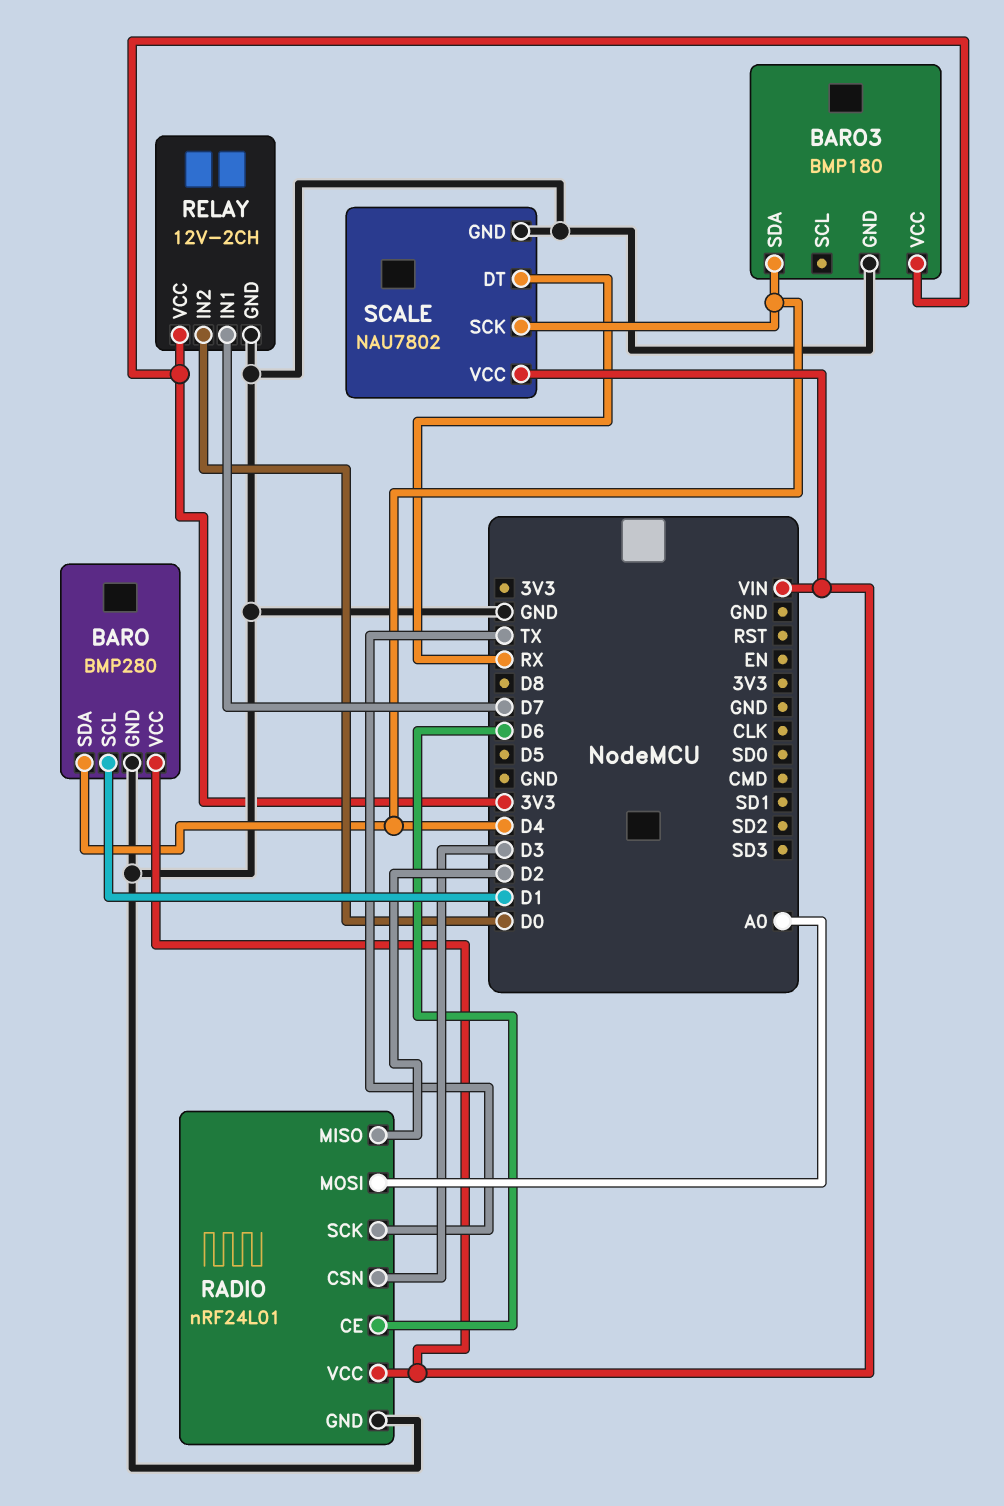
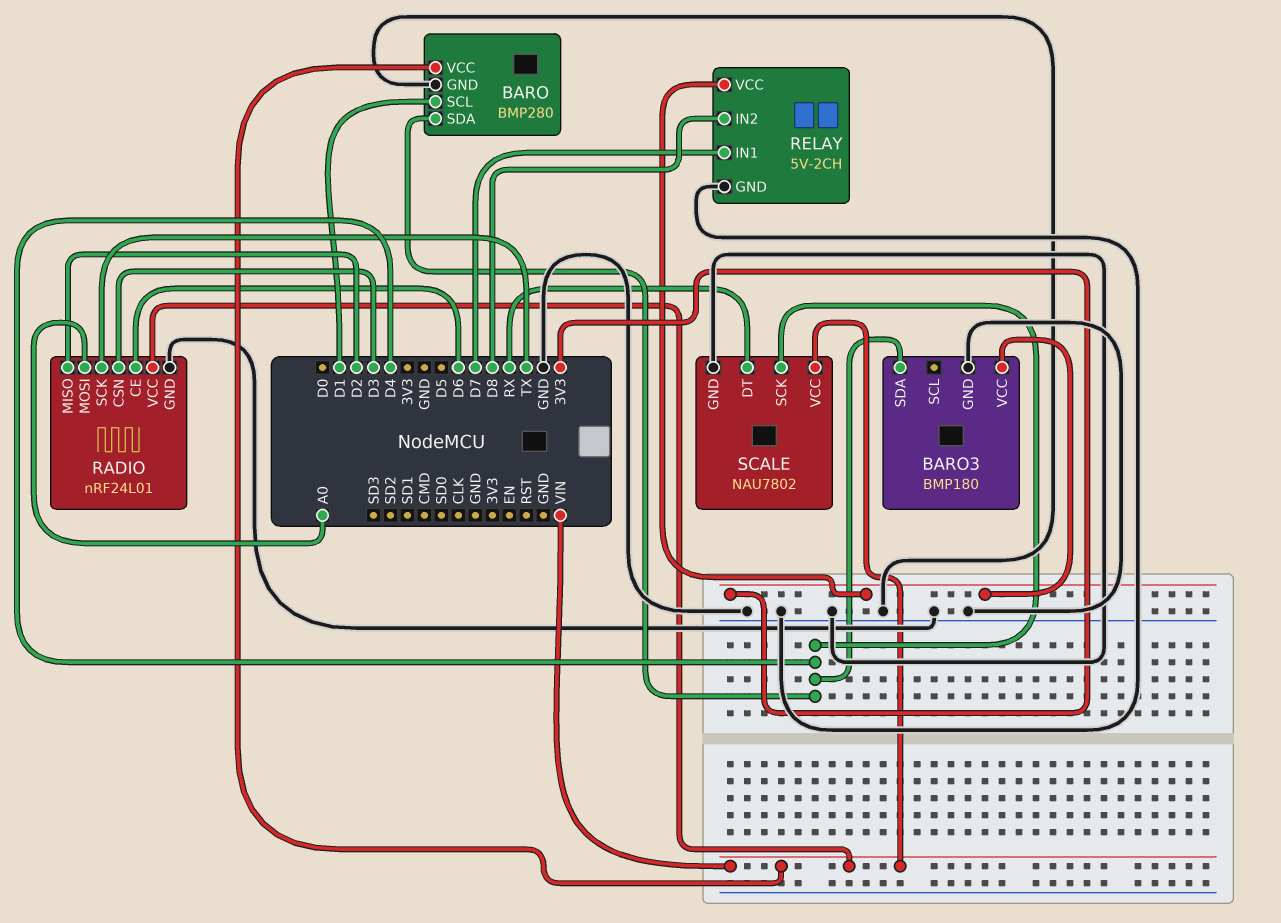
RELAY: 12V-2CH -> 5V-2CH
RELAY pin IN2: D0 -> D8

